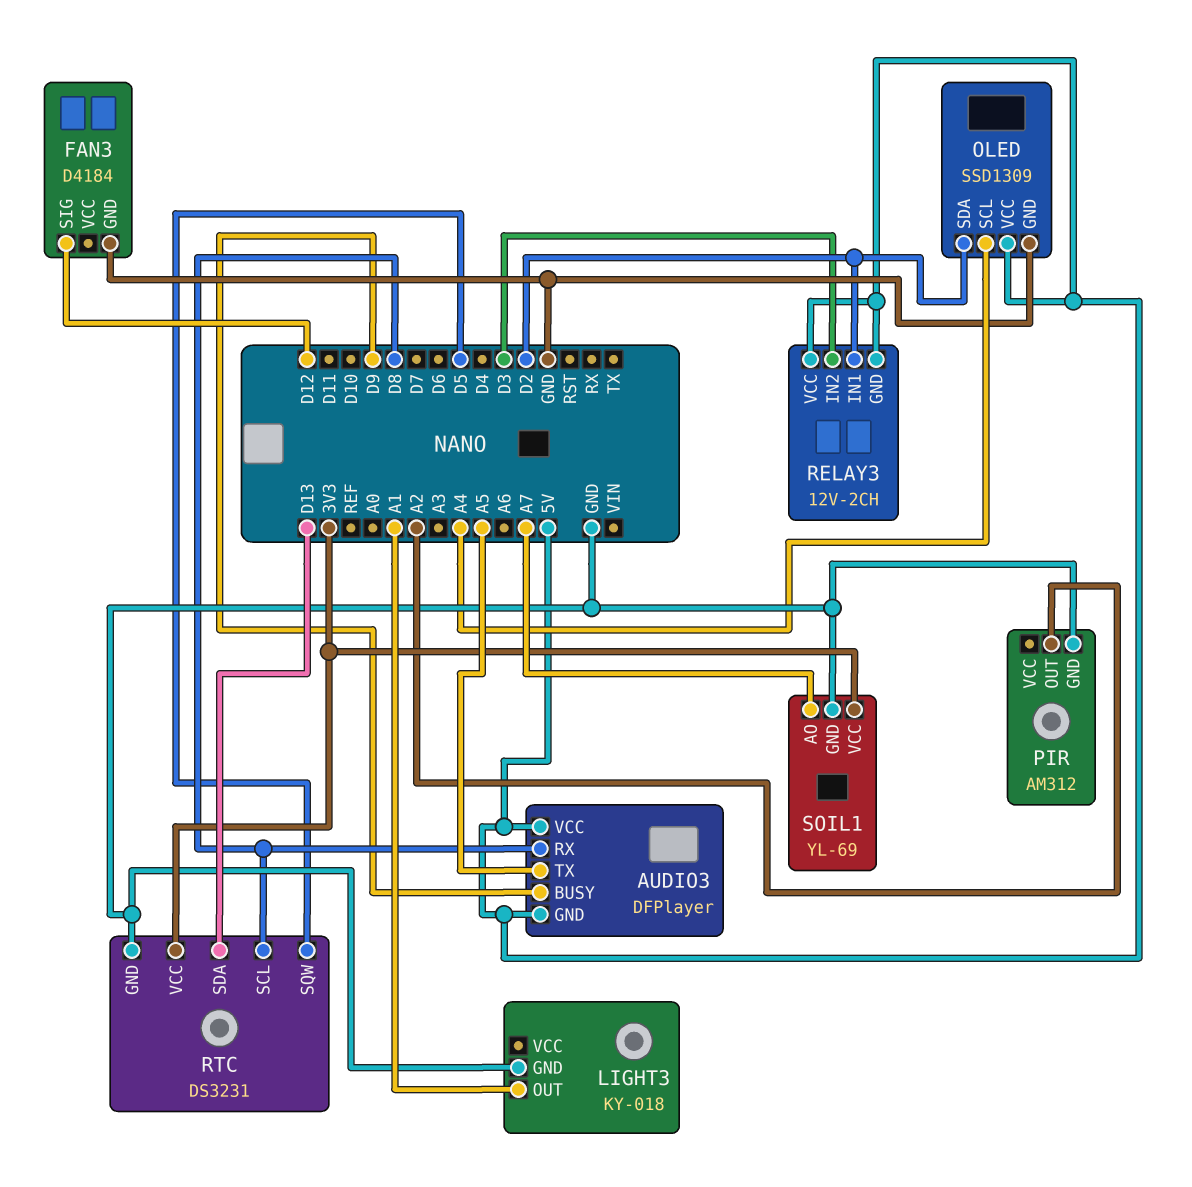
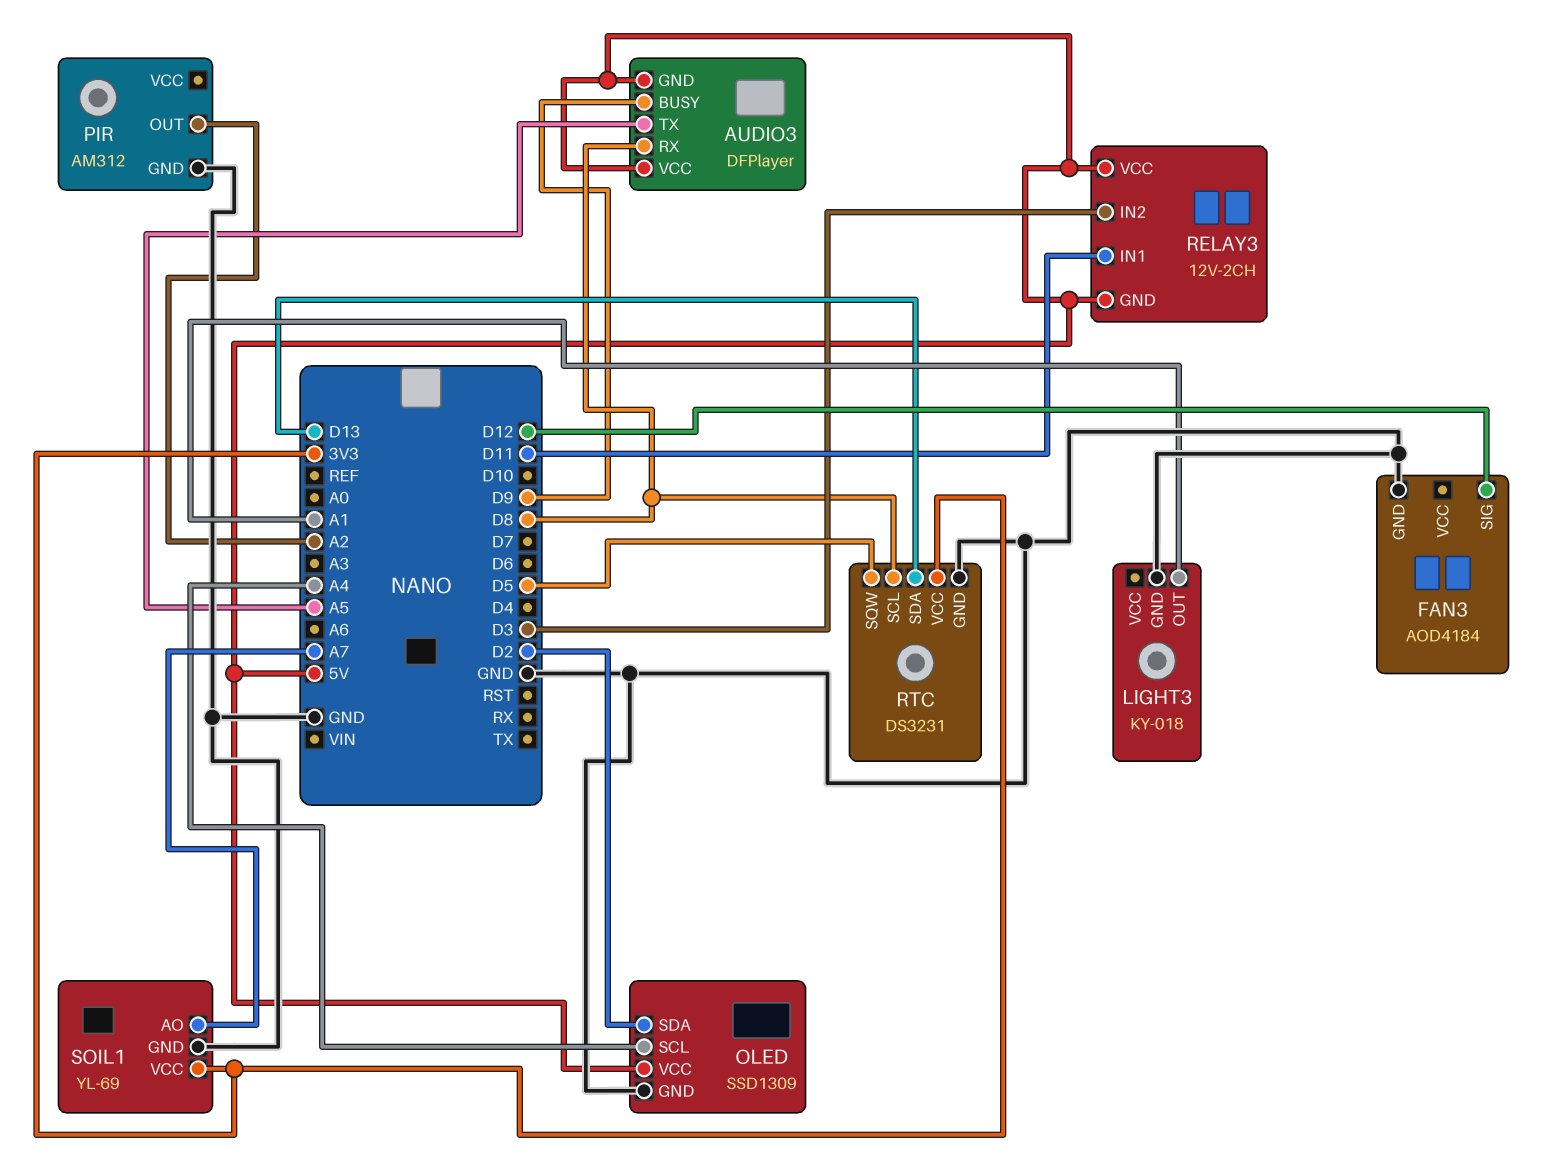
FAN3: D4184 -> AOD4184
RELAY3 pin IN1: D2 -> D11

